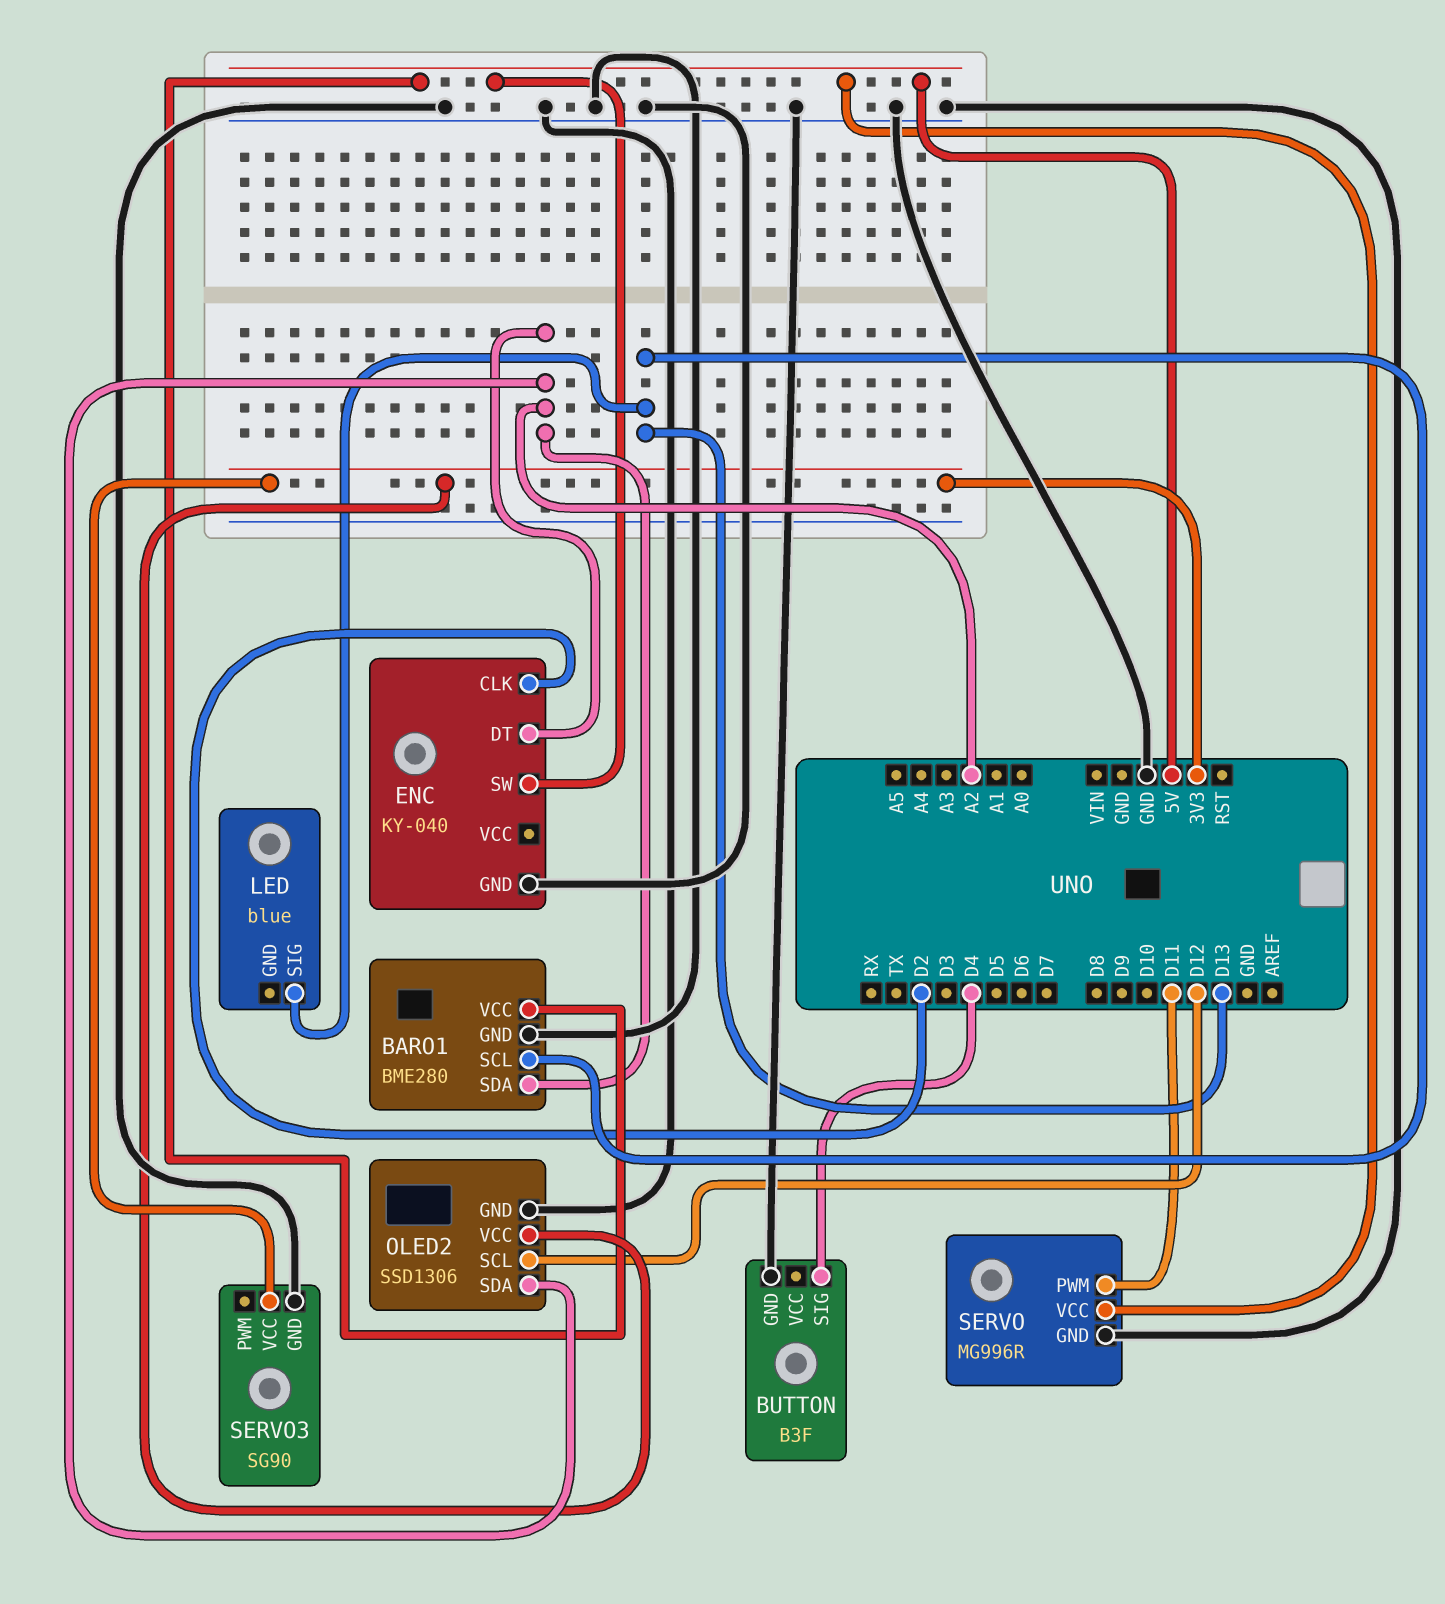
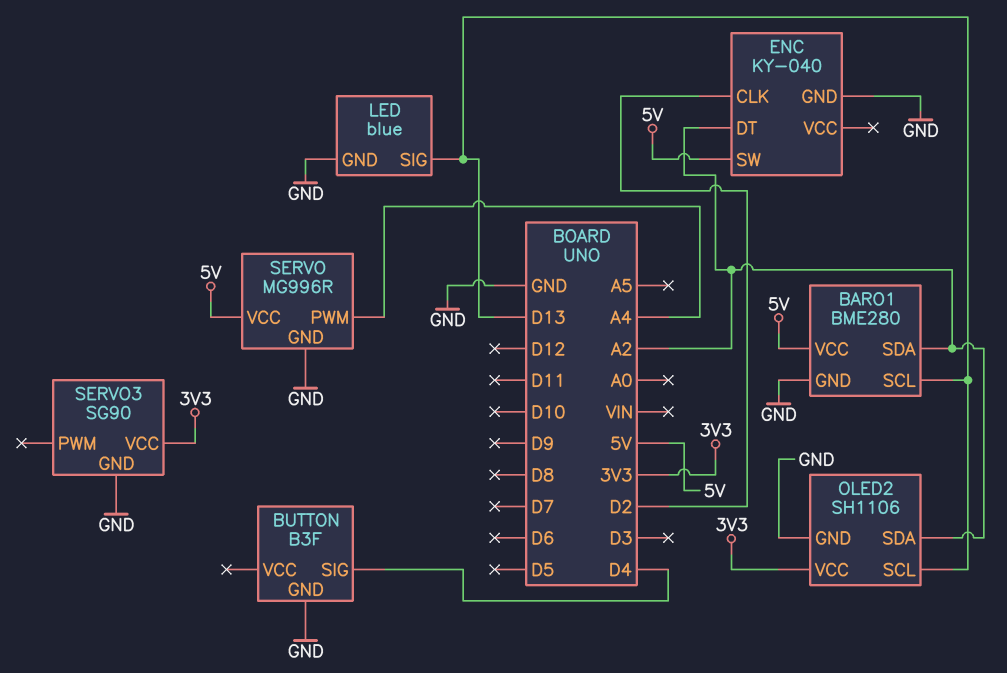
LED pin GND: none -> GND
OLED2: SSD1306 -> SH1106
OLED2 pin SCL: D12 -> D13
SERVO pin PWM: D11 -> A4

